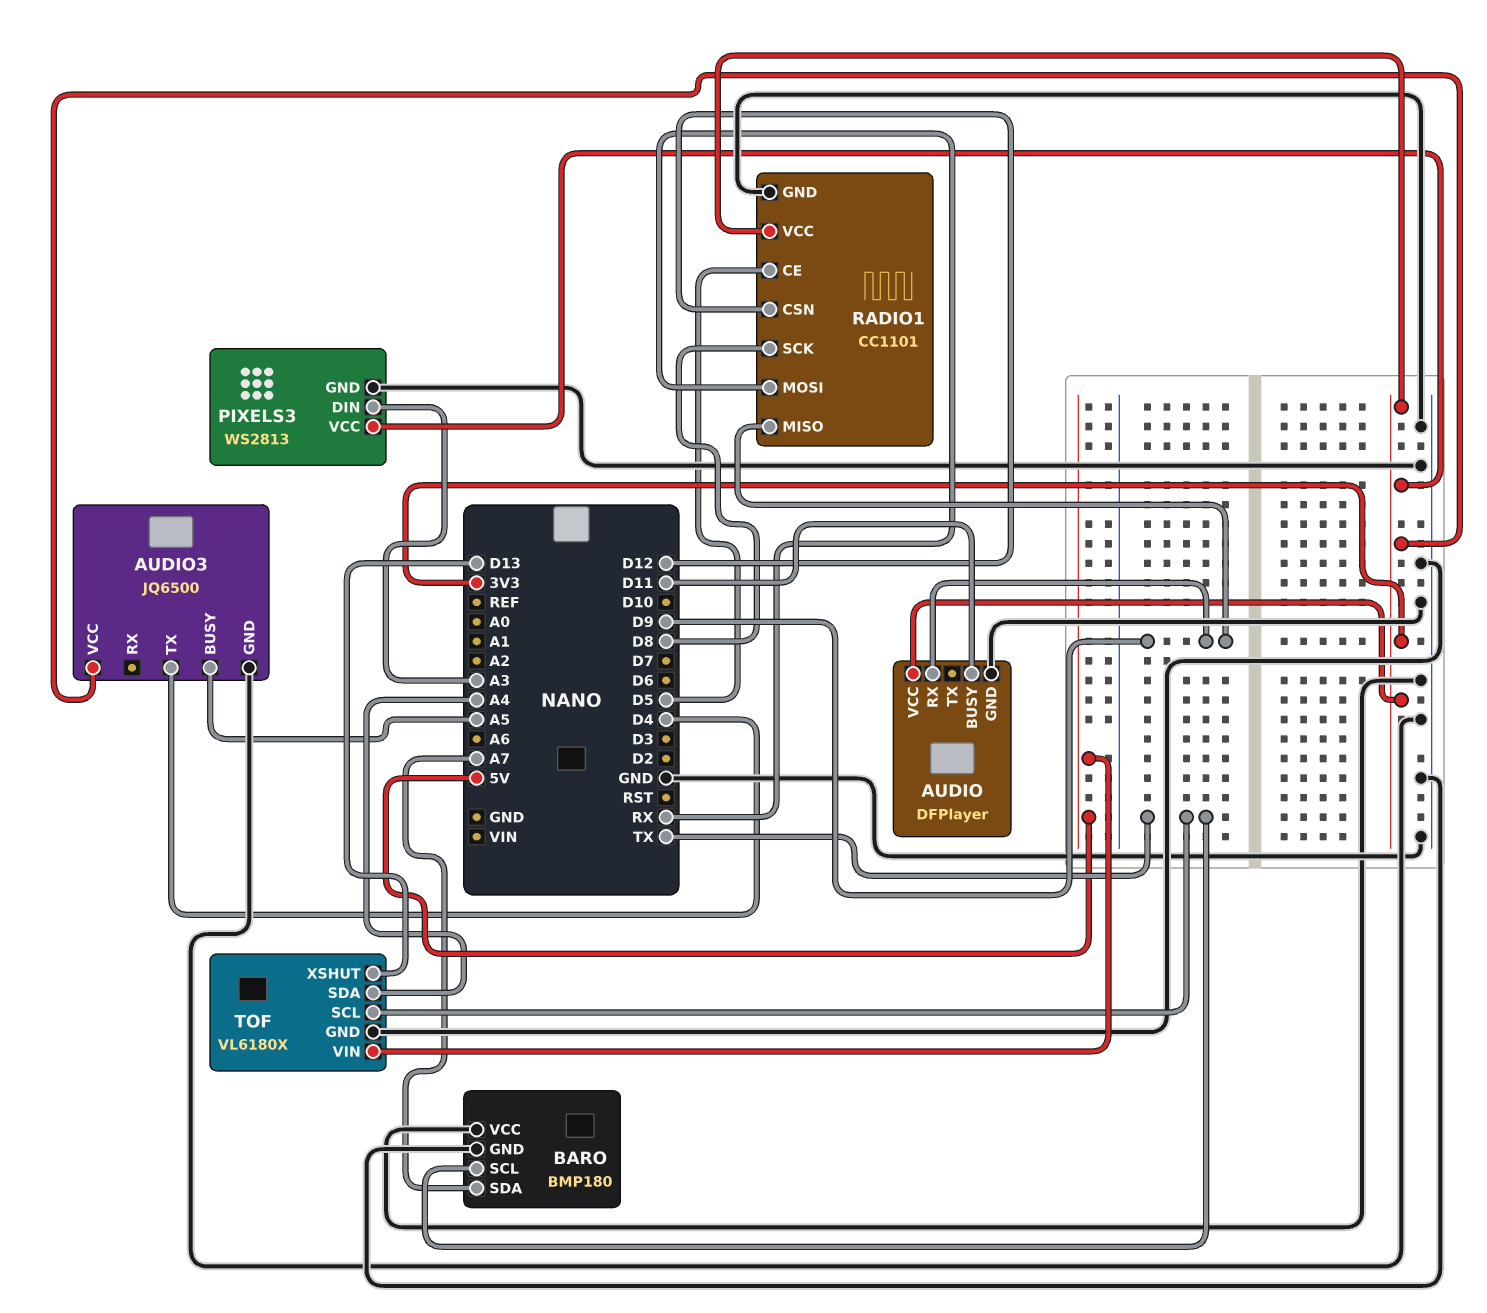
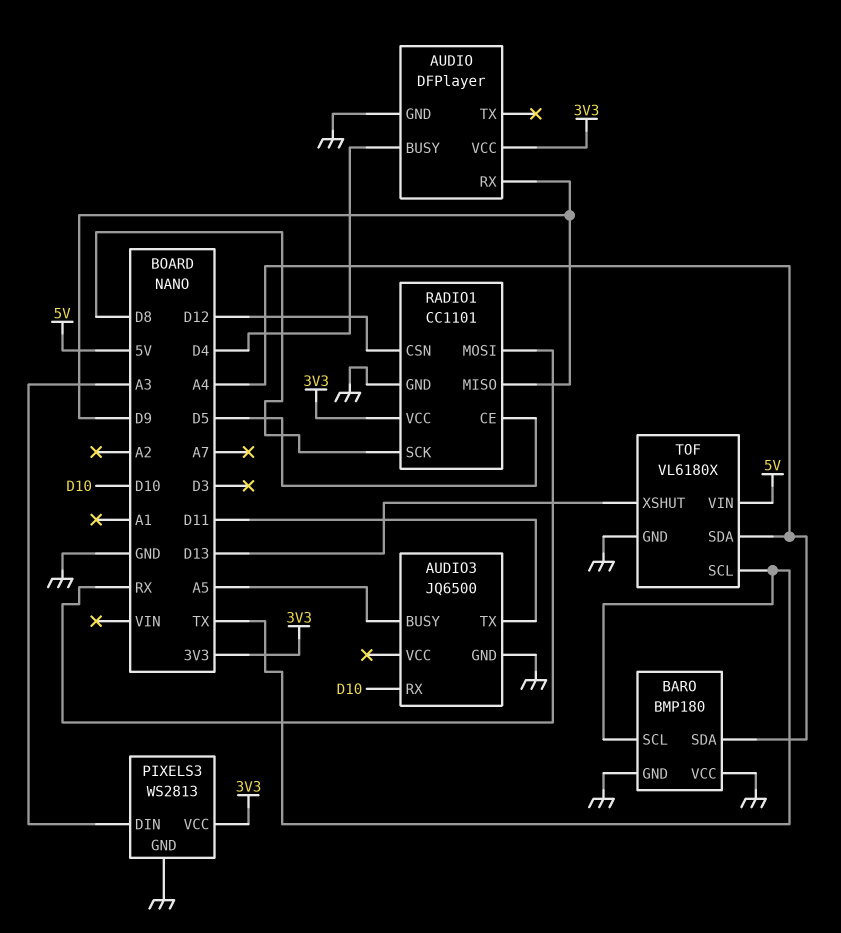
AUDIO pin BUSY: D11 -> D4
AUDIO3 pin RX: none -> D10
AUDIO3 pin TX: D4 -> D11
AUDIO3 pin VCC: 3V3 -> none
BARO pin SDA: A7 -> A4

